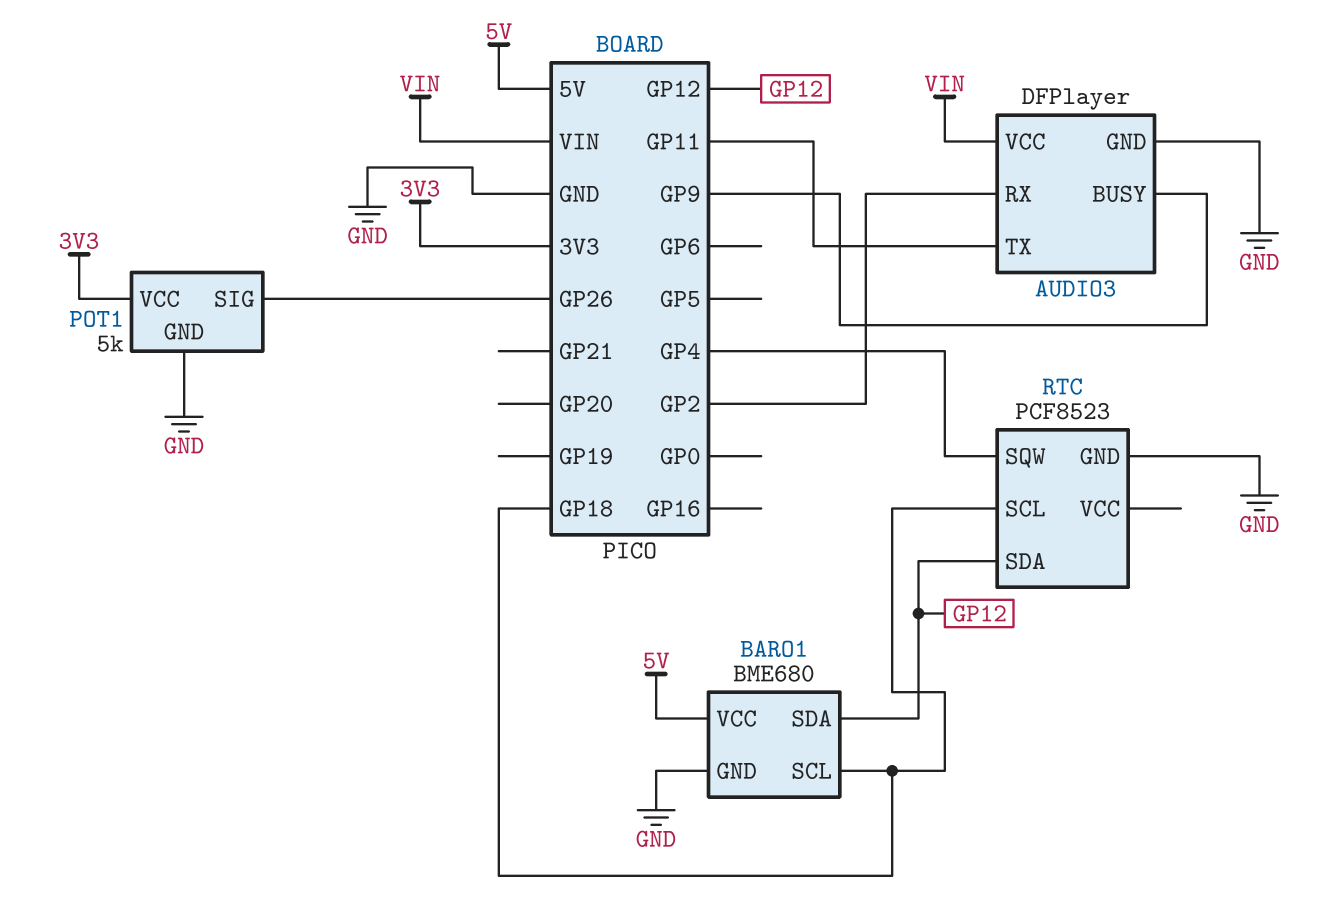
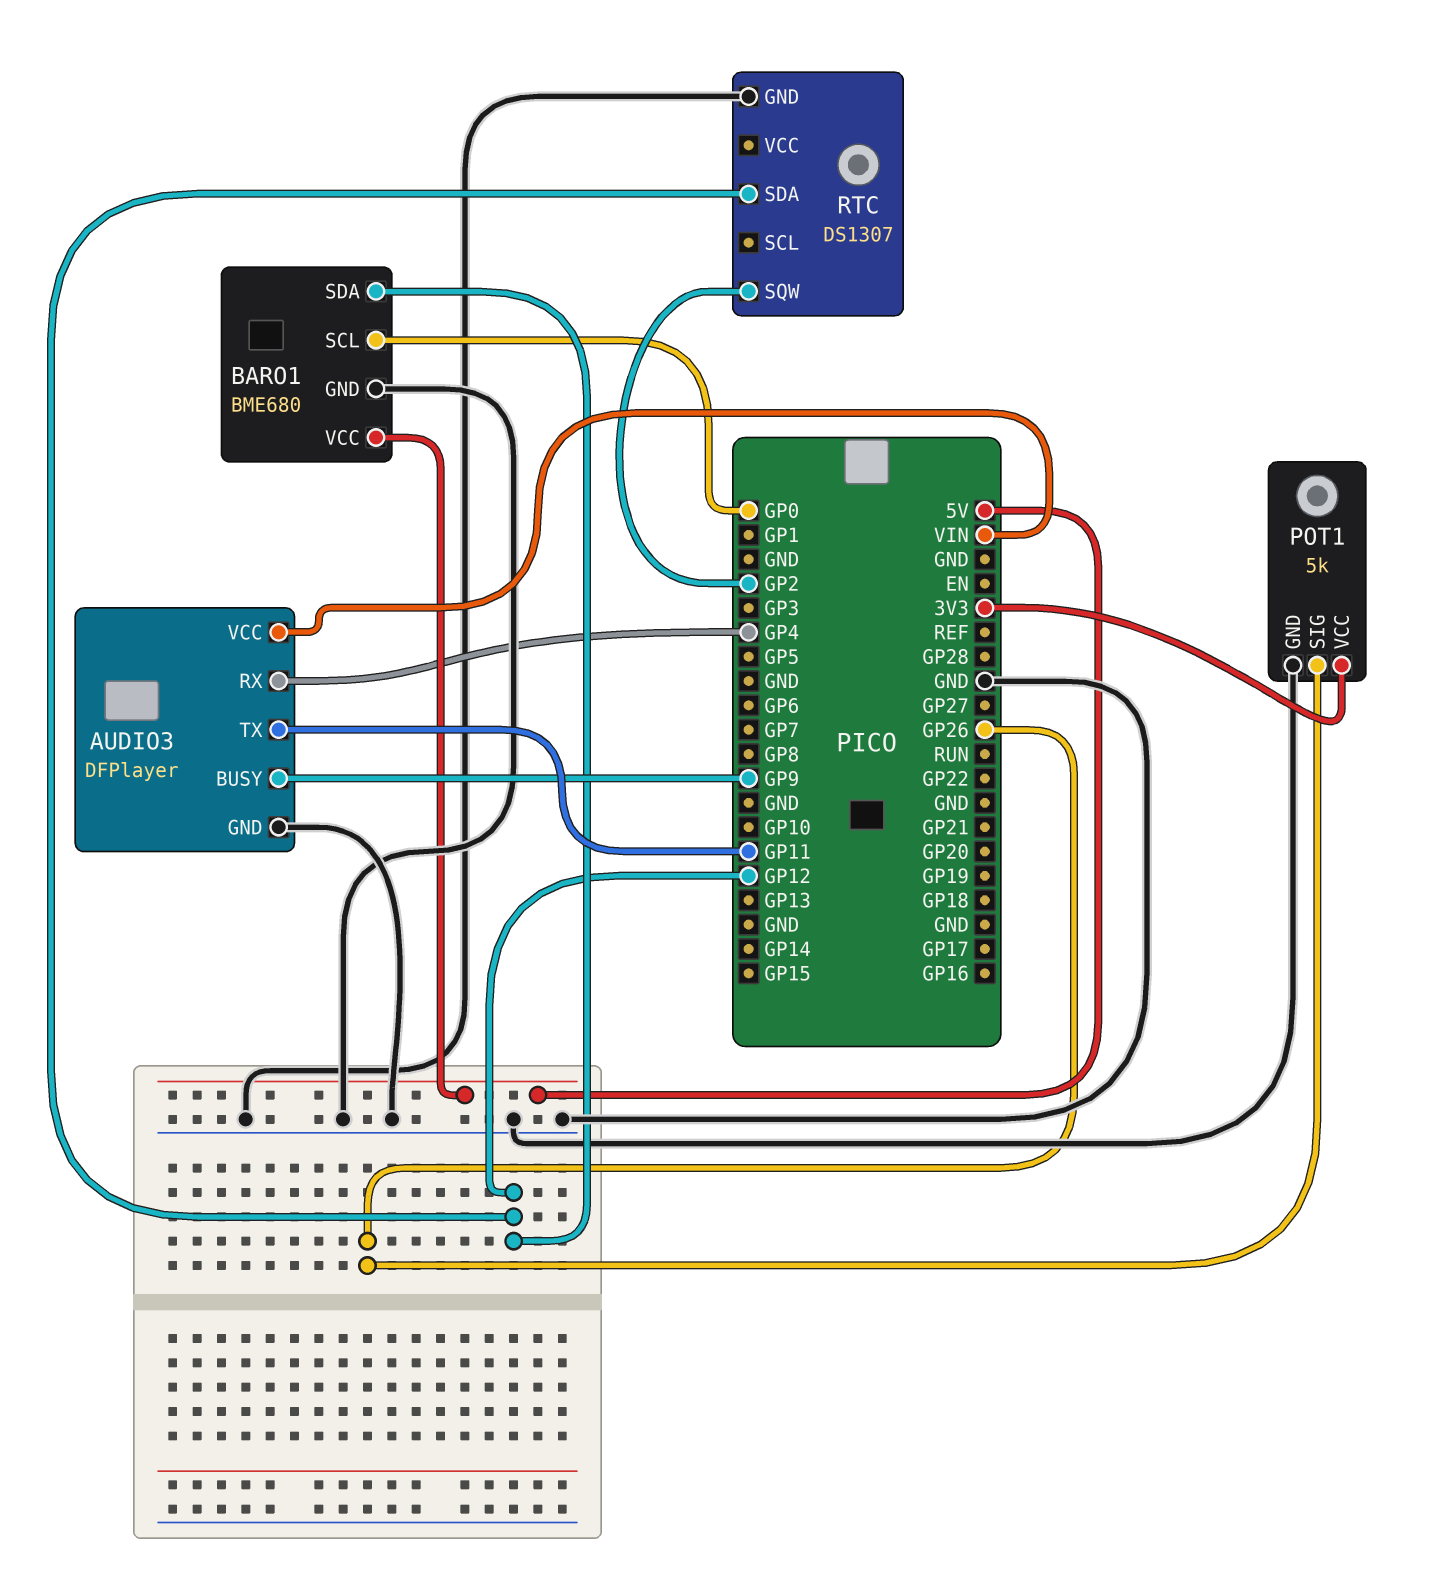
AUDIO3 pin RX: GP2 -> GP4
BARO1 pin SCL: GP18 -> GP0
RTC: PCF8523 -> DS1307
RTC pin SCL: GP18 -> none
RTC pin SQW: GP4 -> GP2

